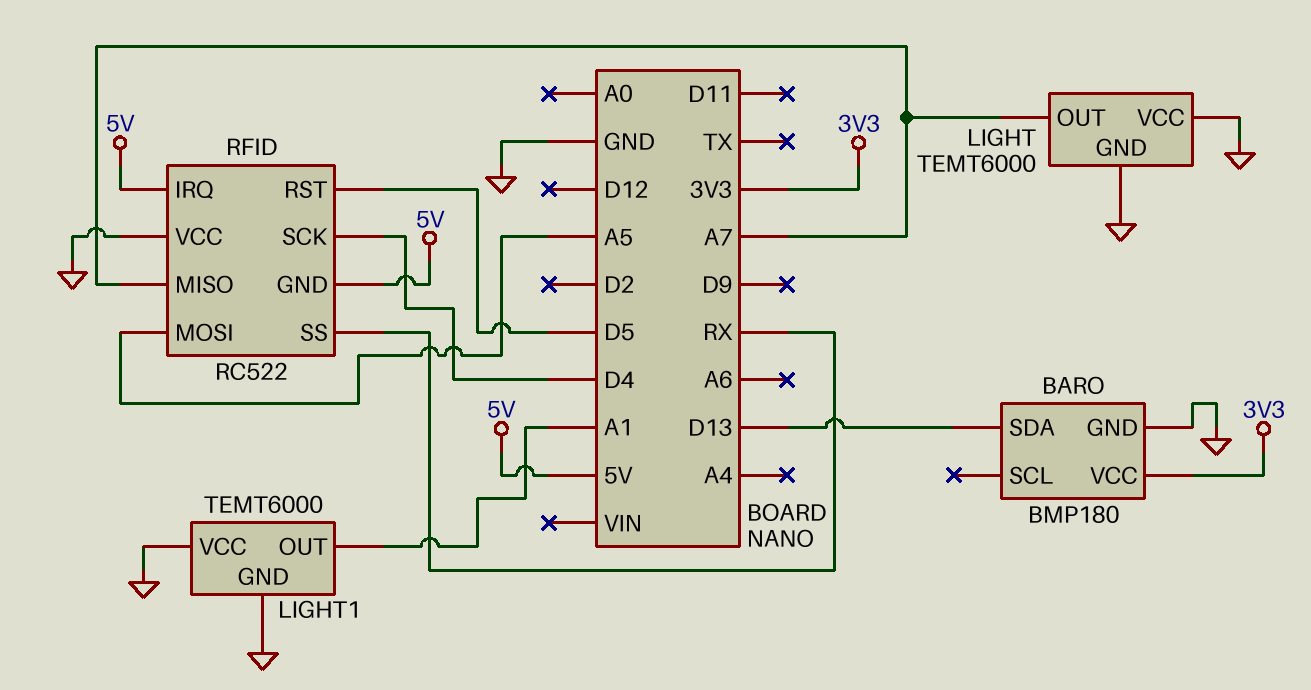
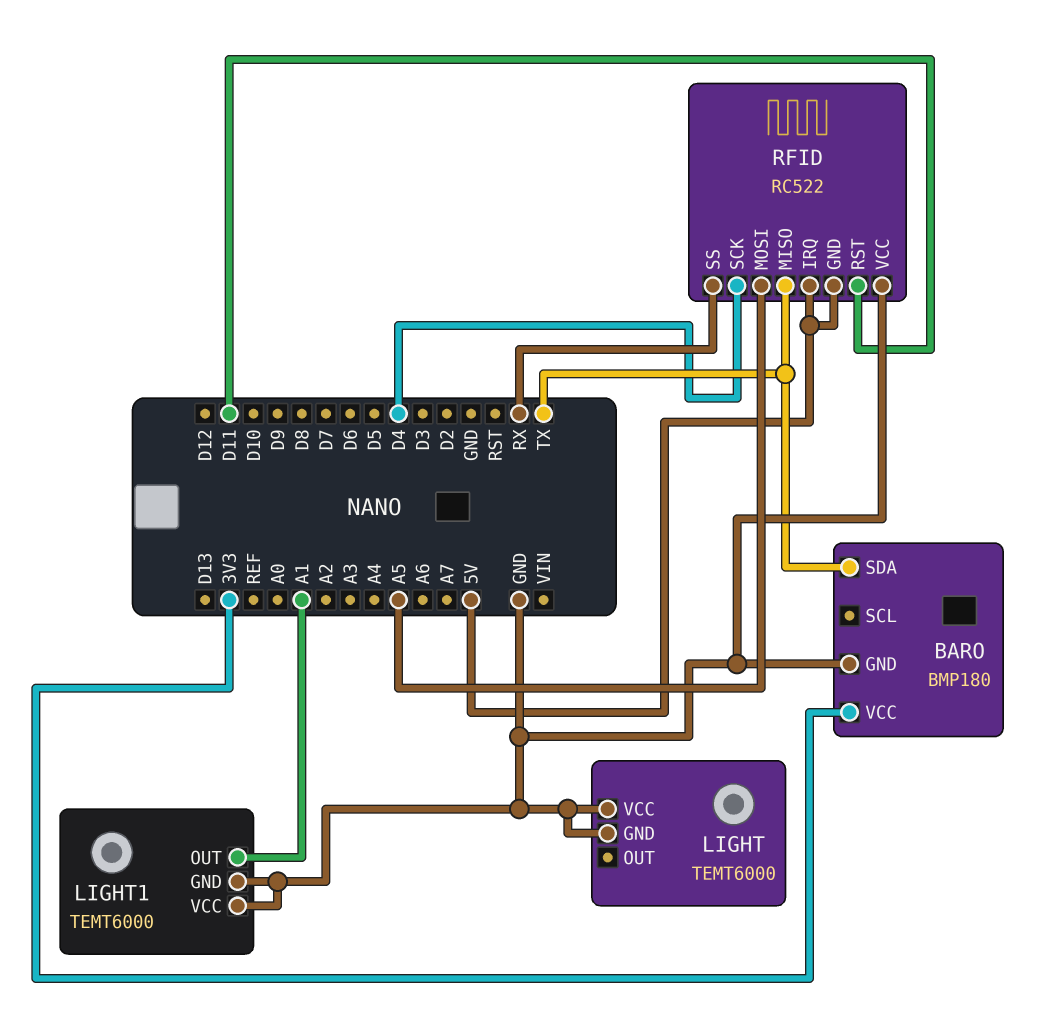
BARO pin SDA: D13 -> TX
LIGHT pin OUT: A7 -> none
RFID pin MISO: A7 -> TX
RFID pin RST: D5 -> D11

